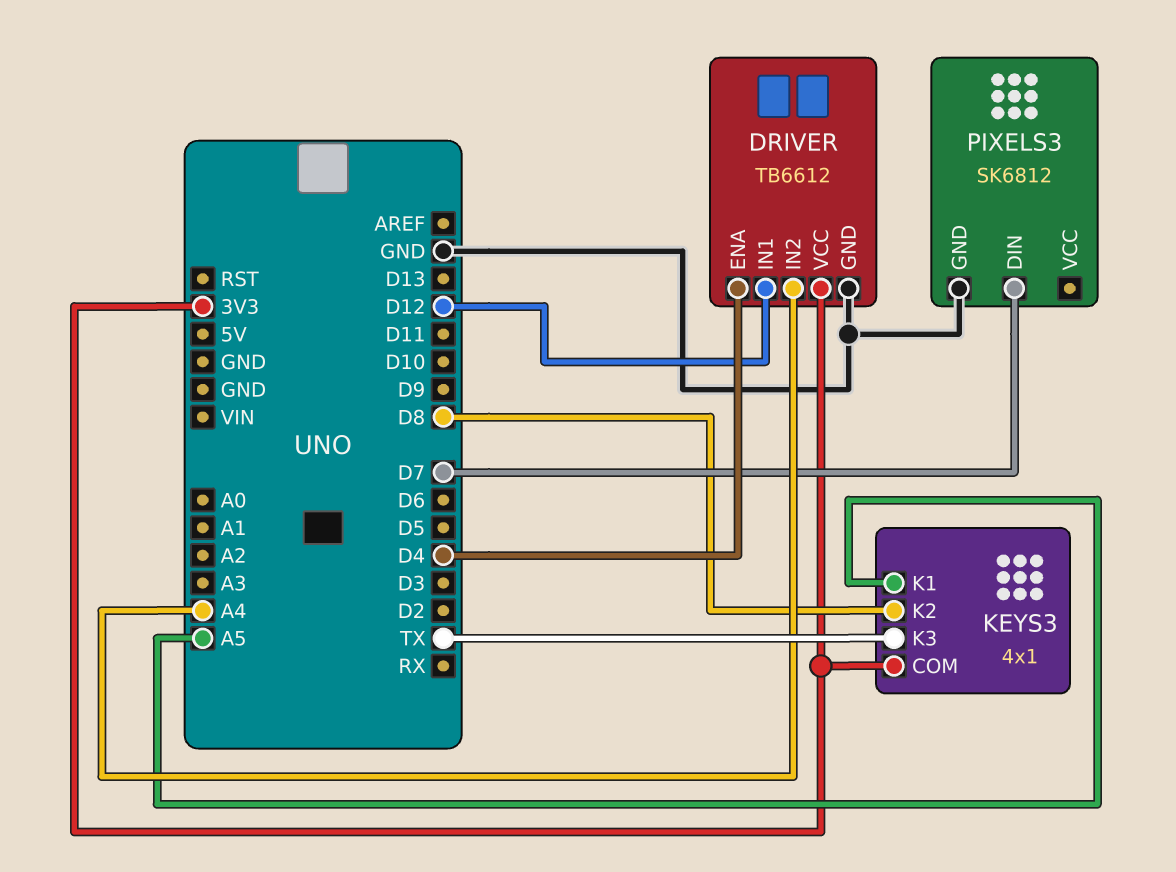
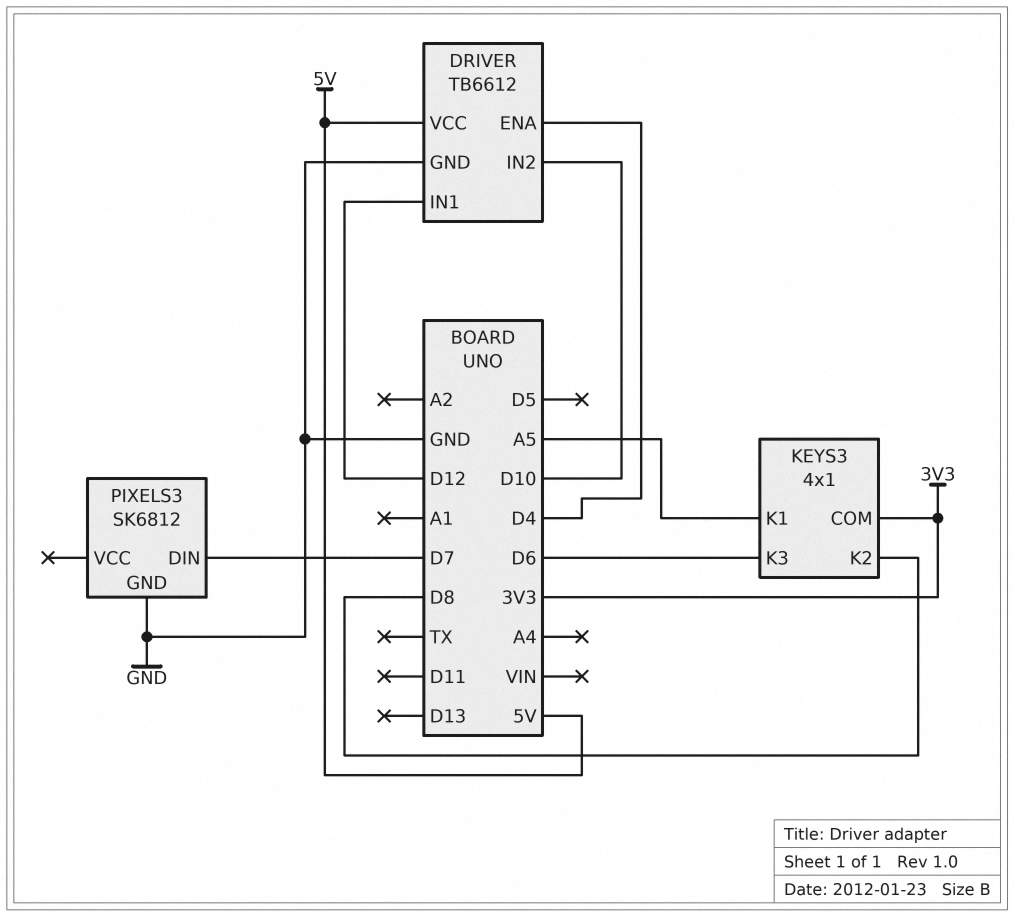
DRIVER pin IN2: A4 -> D10
DRIVER pin VCC: 3V3 -> 5V
KEYS3 pin K3: TX -> D6

